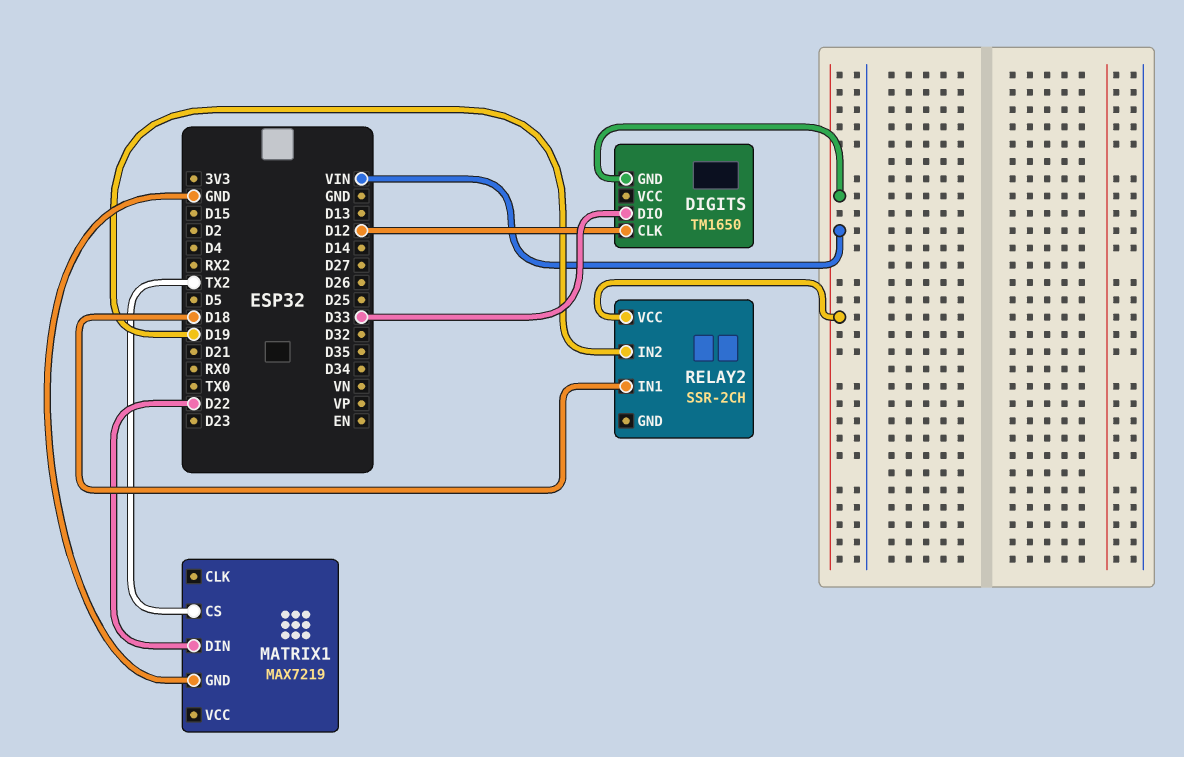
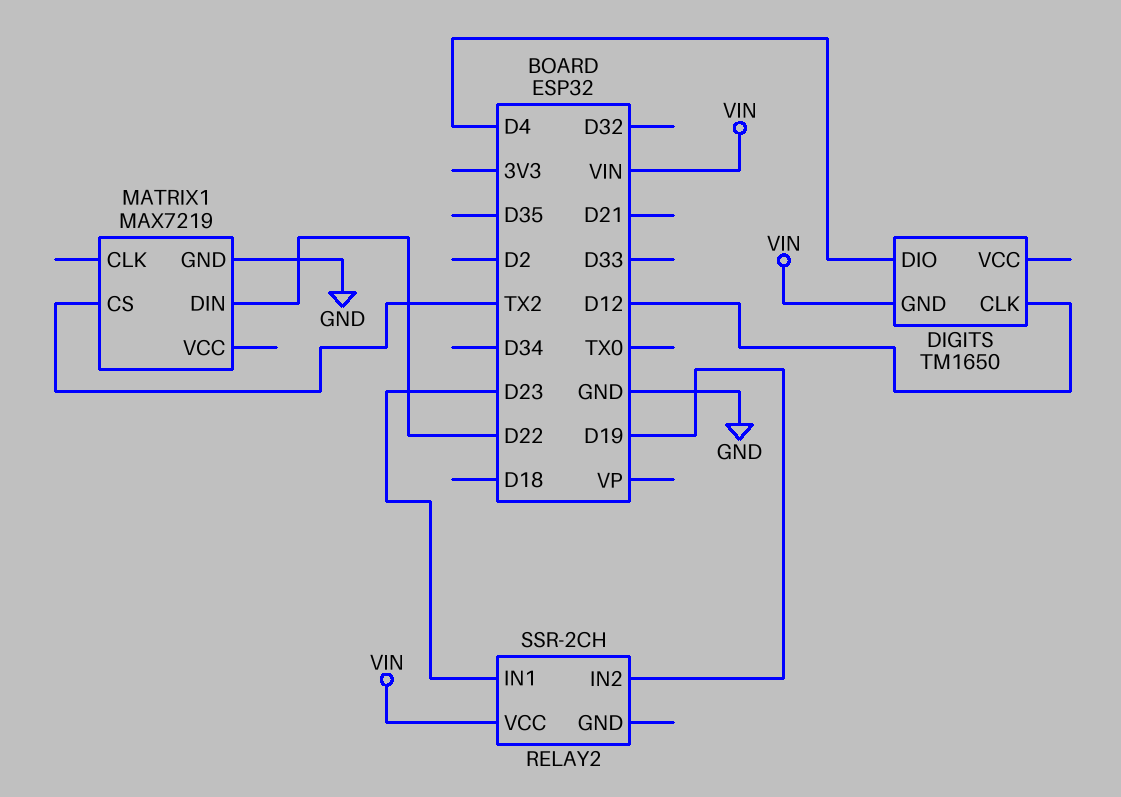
DIGITS pin DIO: D33 -> D4
RELAY2 pin IN1: D18 -> D23

